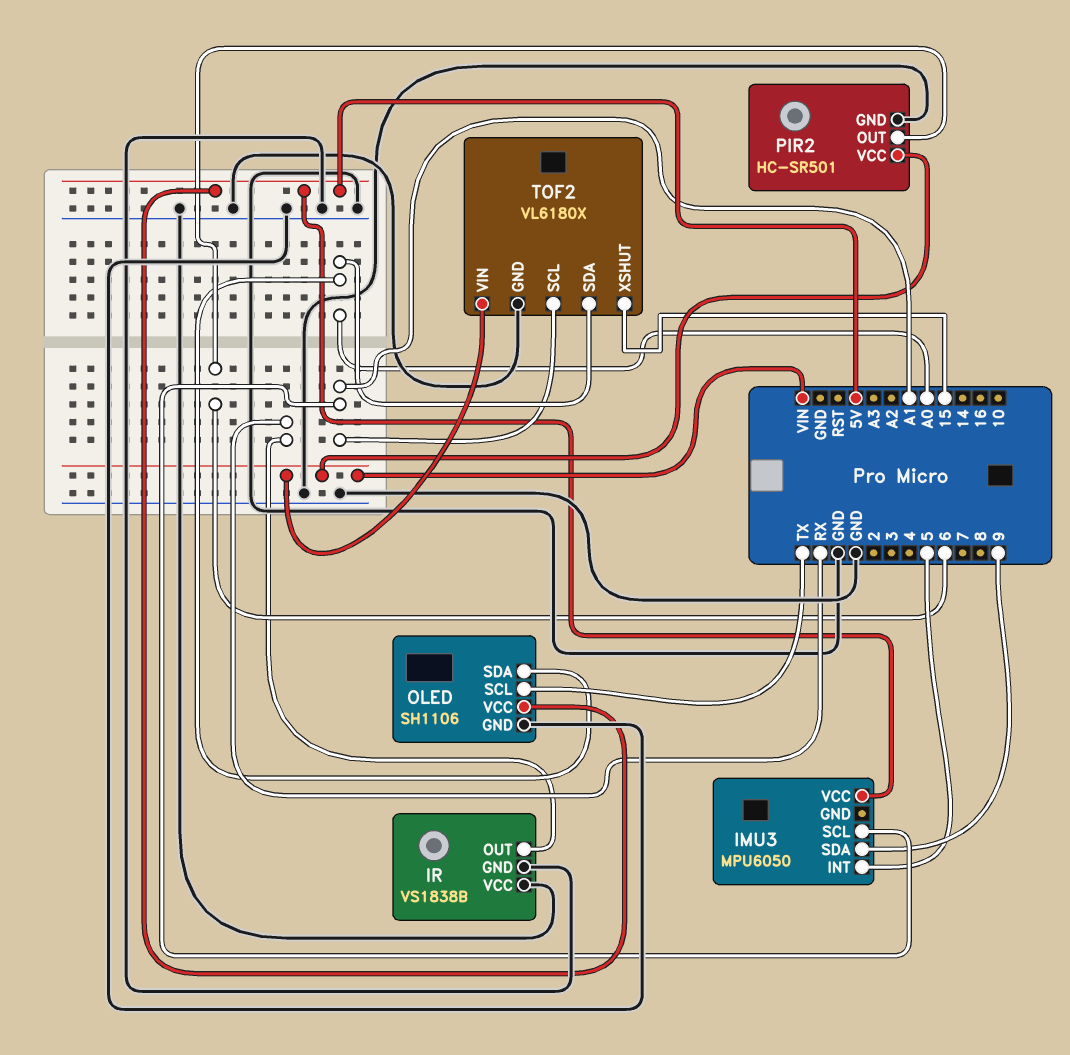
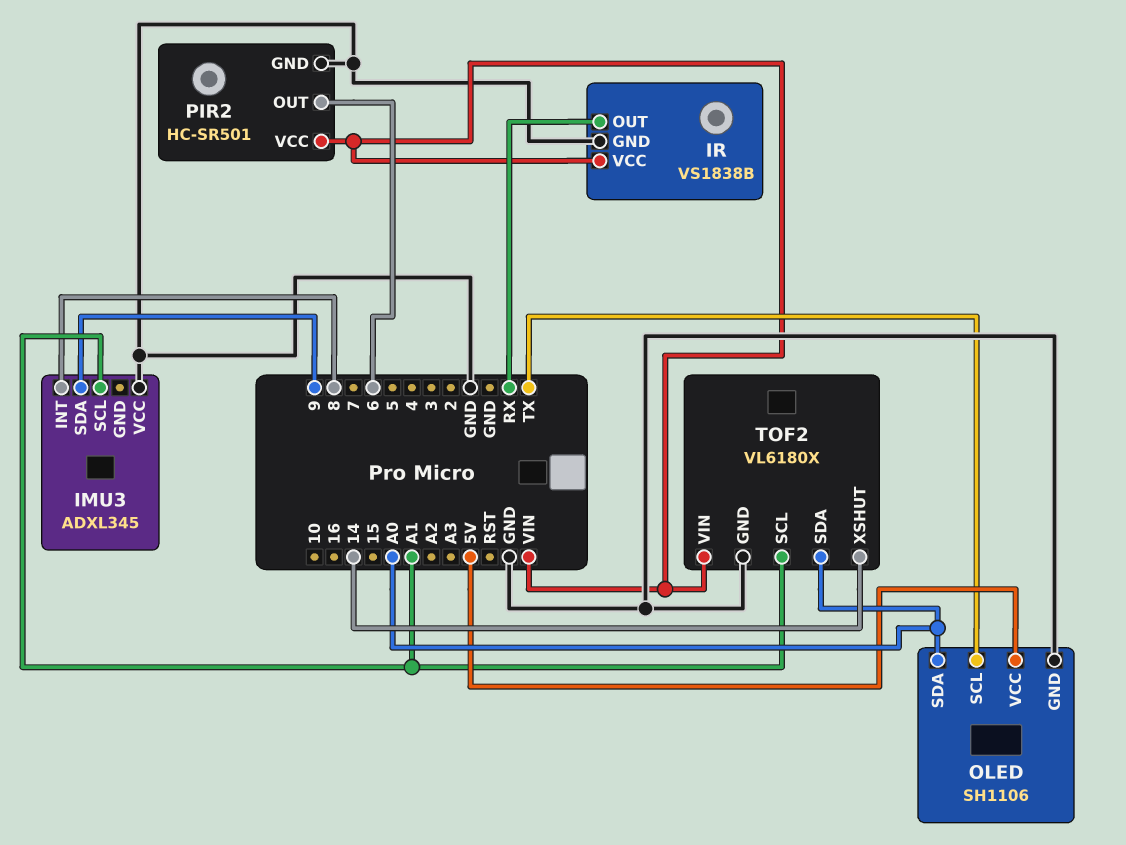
IMU3: MPU6050 -> ADXL345
IMU3 pin INT: 5 -> 8
IMU3 pin VCC: 5V -> GND
IR pin VCC: GND -> VIN
TOF2 pin XSHUT: 15 -> 14

